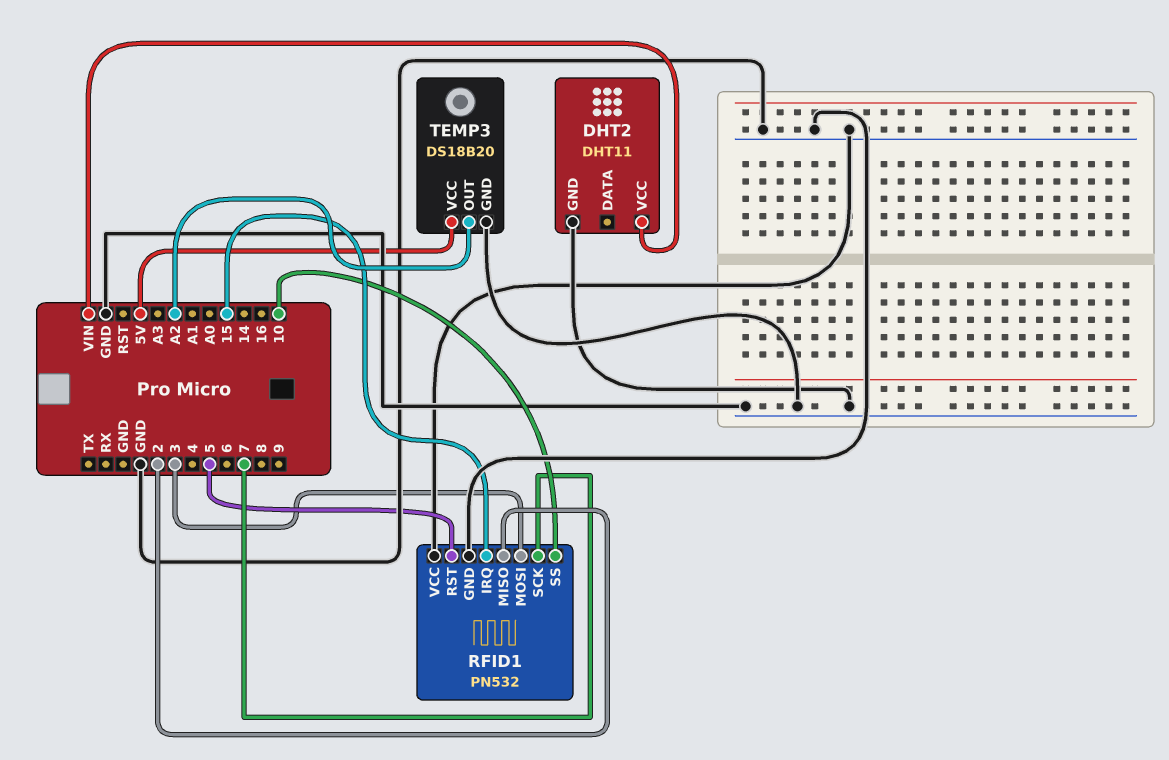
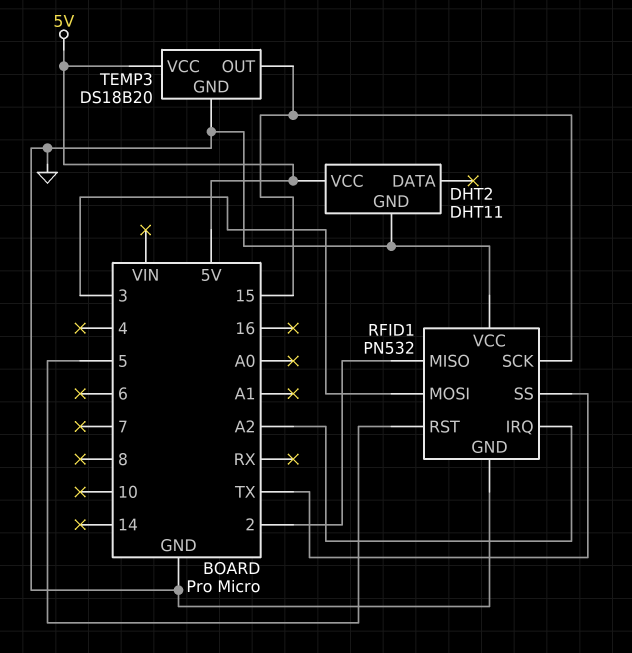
DHT2 pin VCC: VIN -> 5V
RFID1 pin IRQ: 15 -> A2
RFID1 pin SCK: 7 -> 15
RFID1 pin SS: 10 -> TX
TEMP3 pin OUT: A2 -> 15

